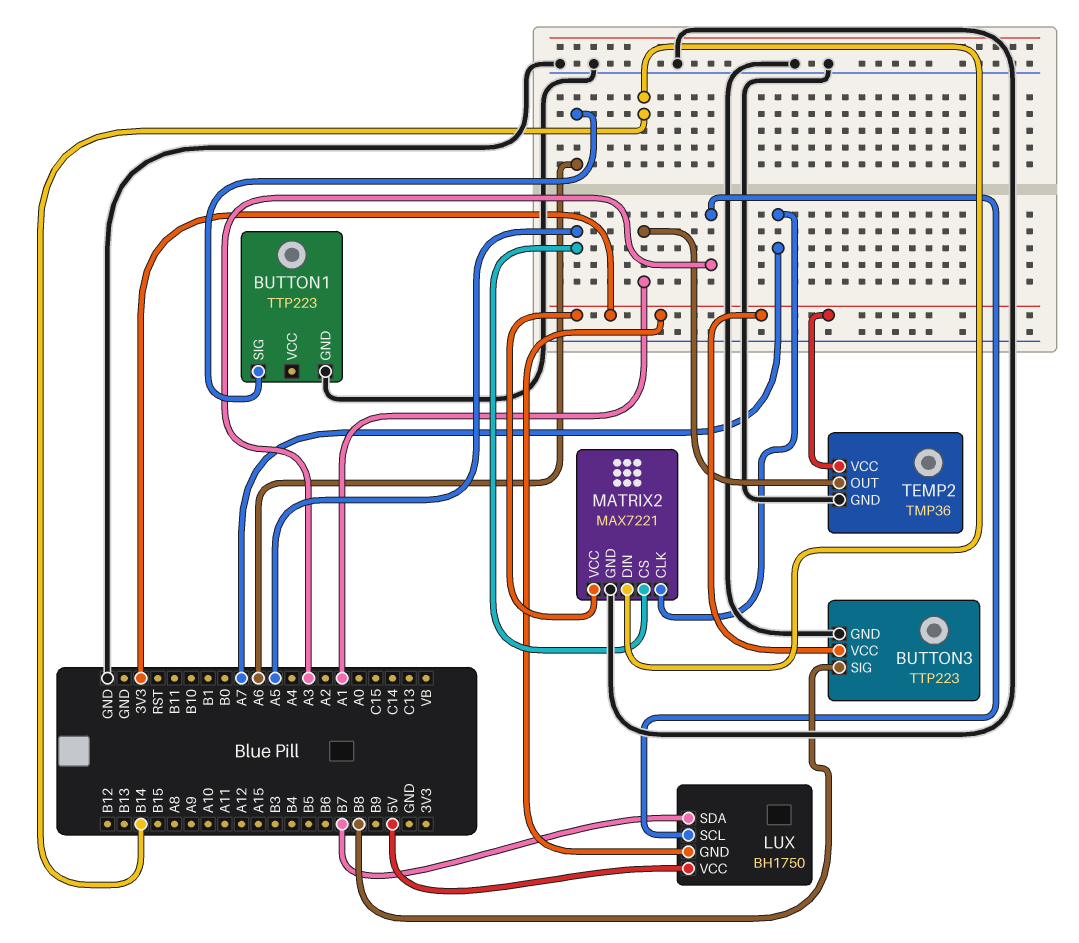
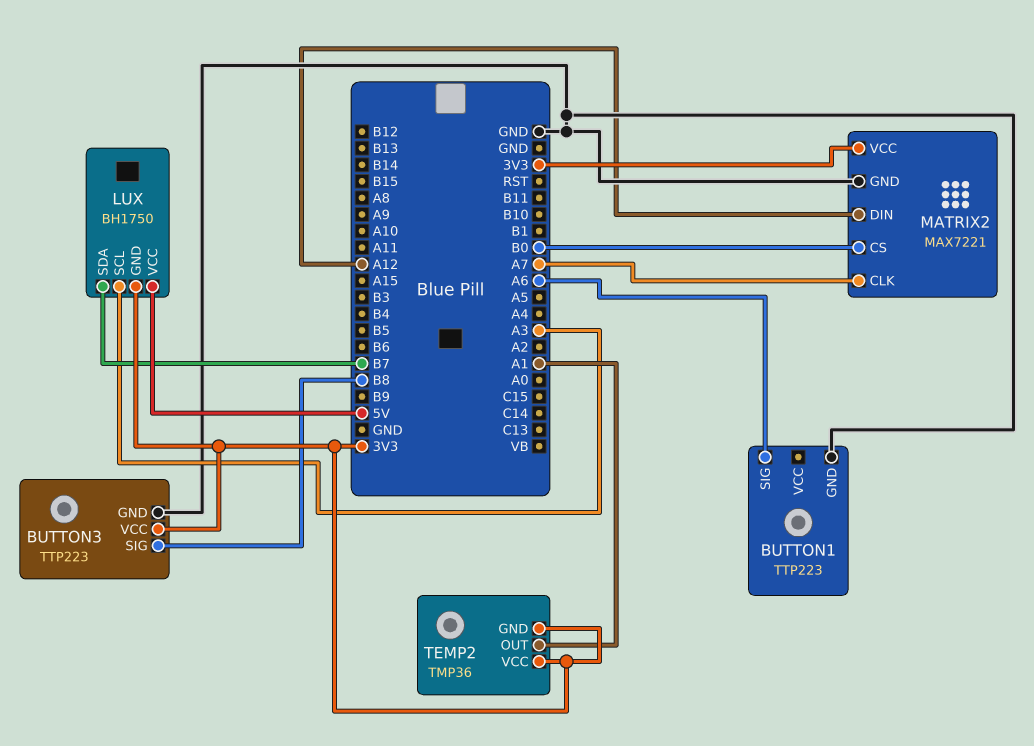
MATRIX2 pin CS: A5 -> B0
MATRIX2 pin DIN: B14 -> A12
TEMP2 pin GND: GND -> 3V3

